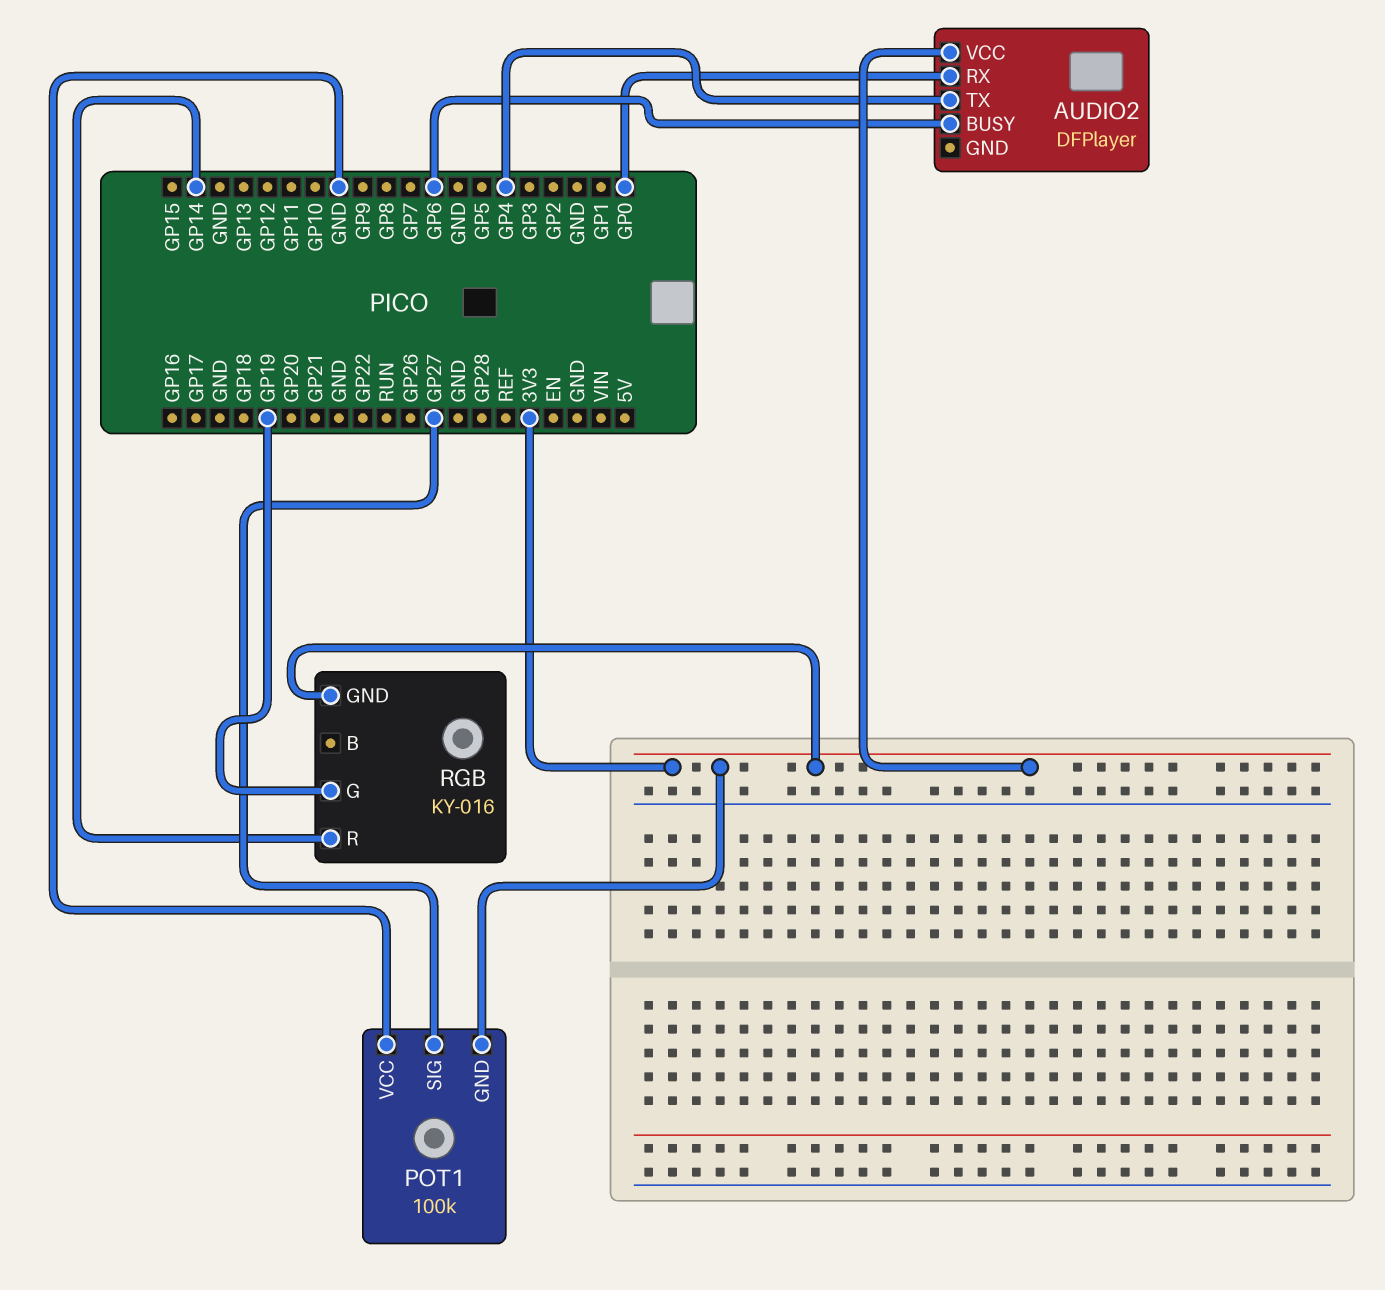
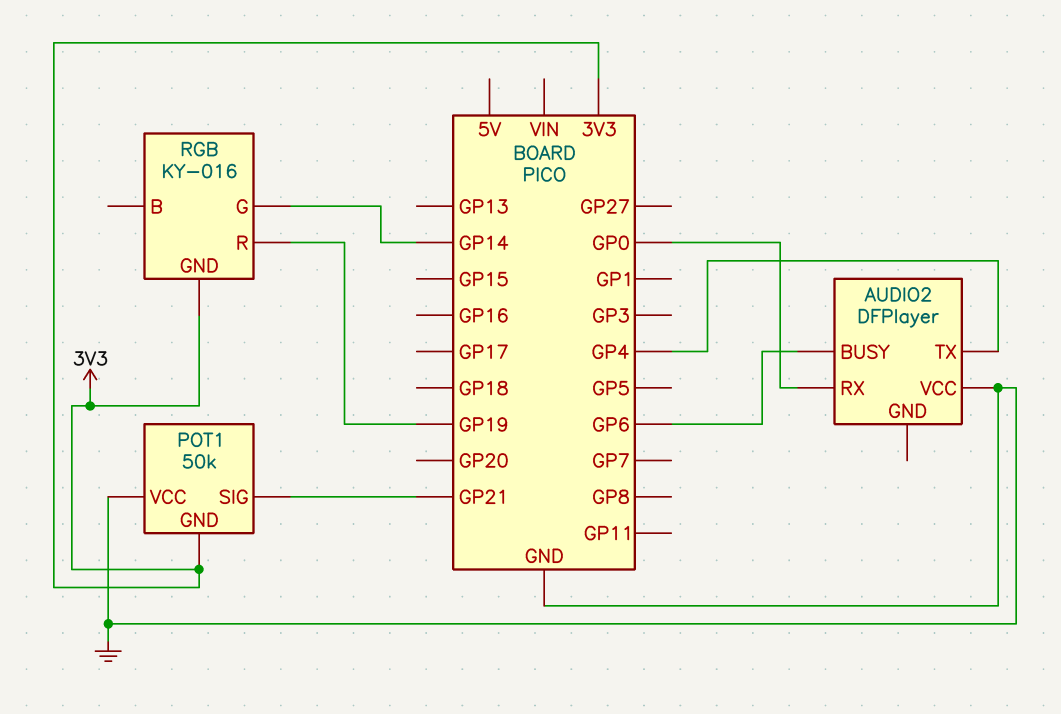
AUDIO2 pin VCC: 3V3 -> GND
POT1: 100k -> 50k
POT1 pin SIG: GP27 -> GP21
RGB pin G: GP19 -> GP14
RGB pin R: GP14 -> GP19

